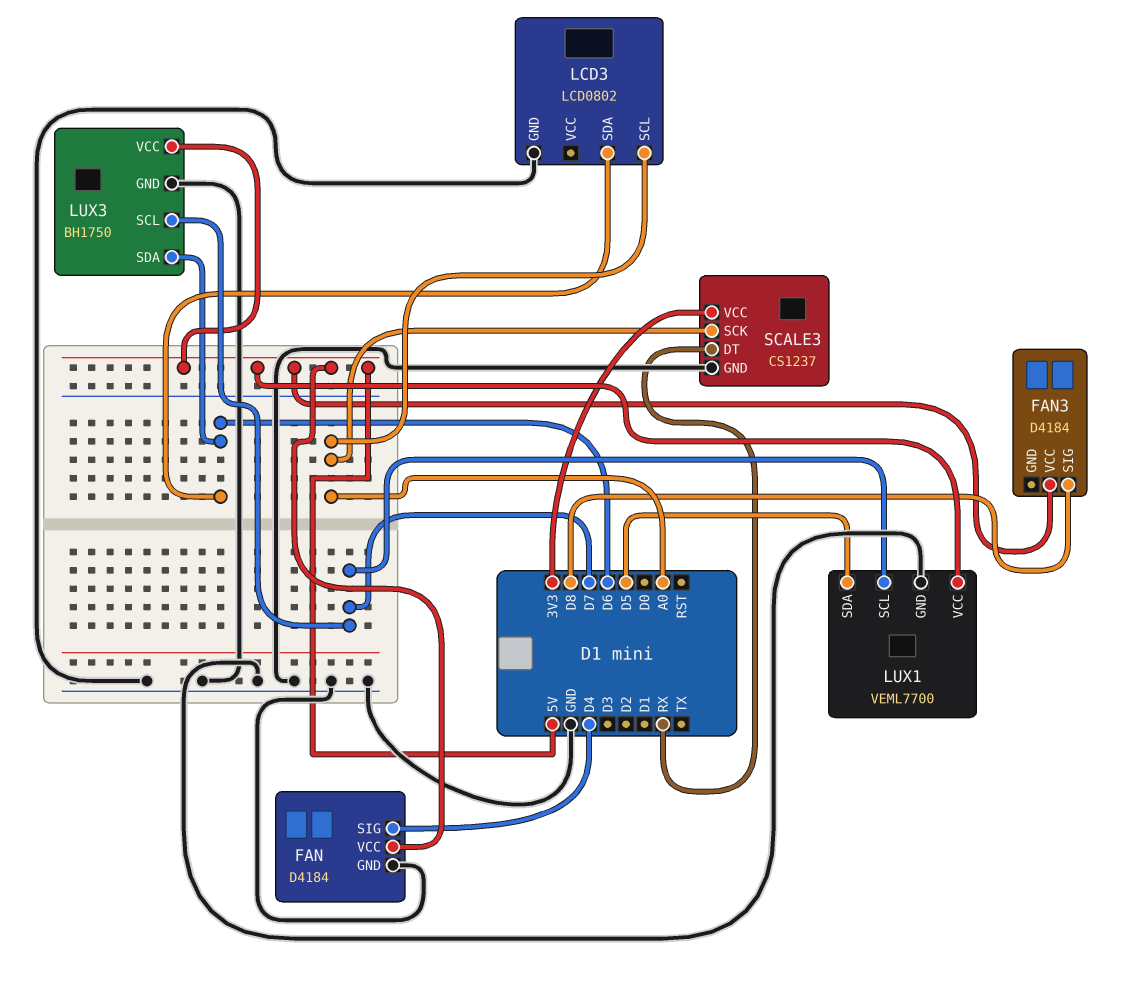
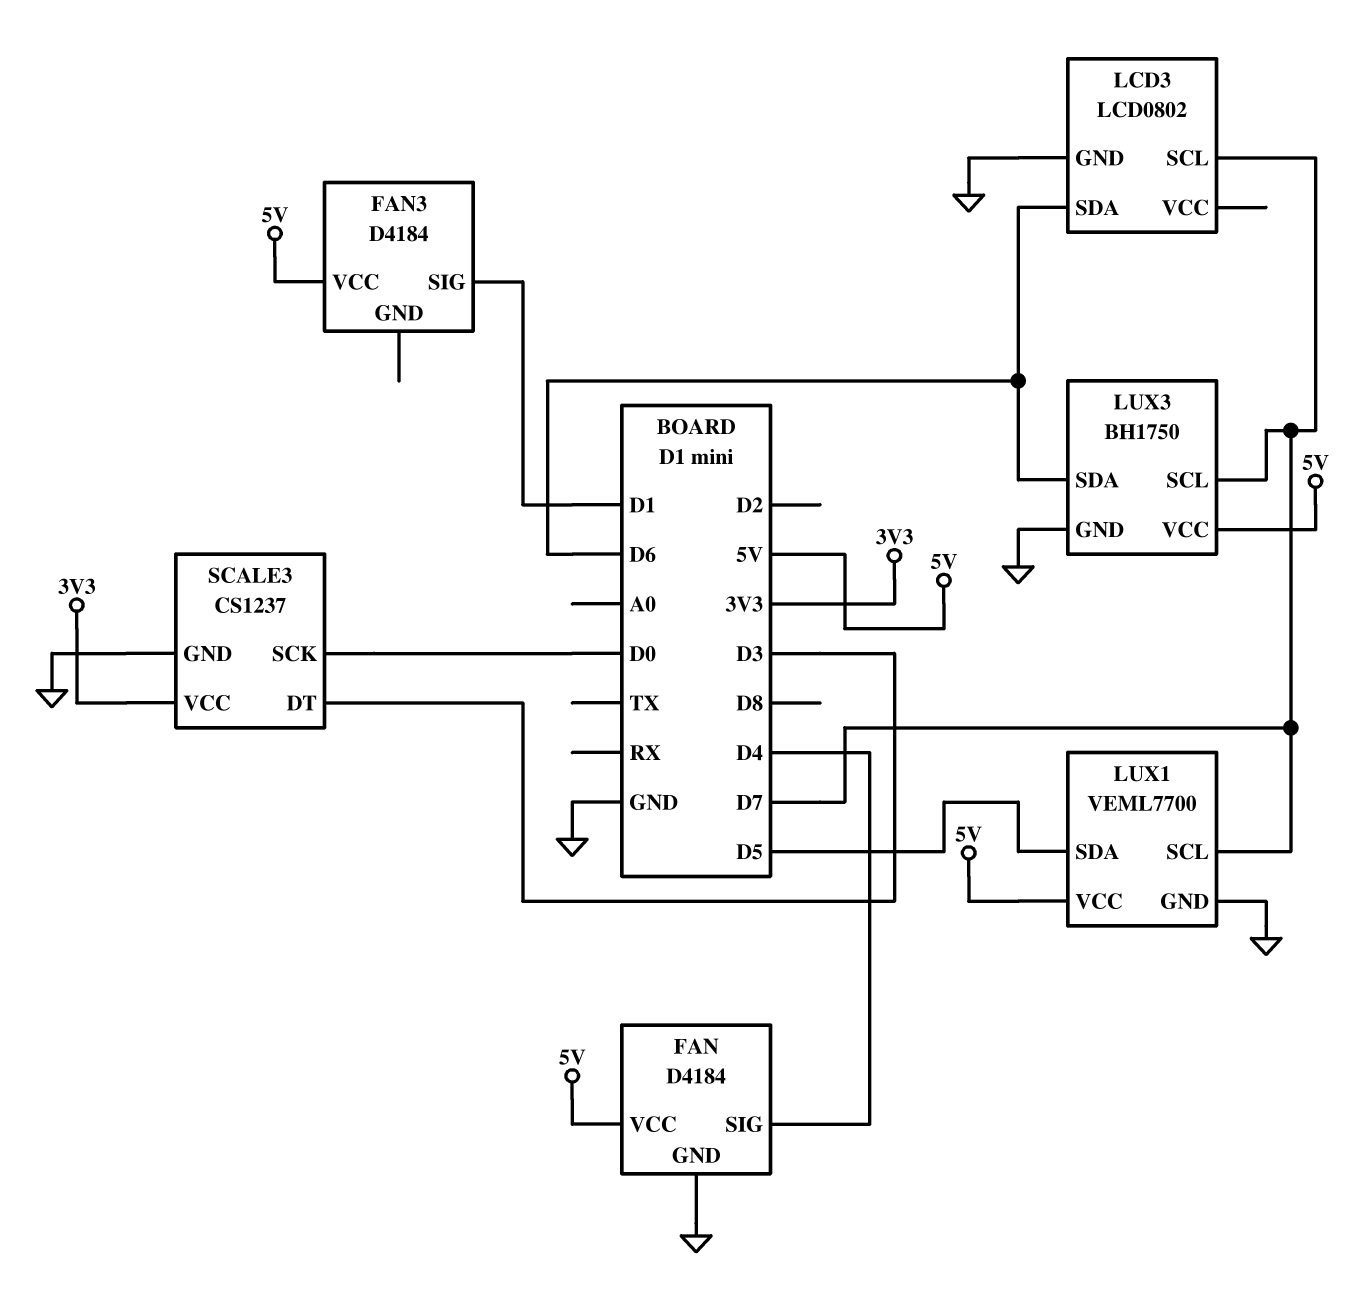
FAN3 pin SIG: D8 -> D1
LCD3 pin SCL: A0 -> D7
SCALE3 pin DT: RX -> D3
SCALE3 pin SCK: A0 -> D0

